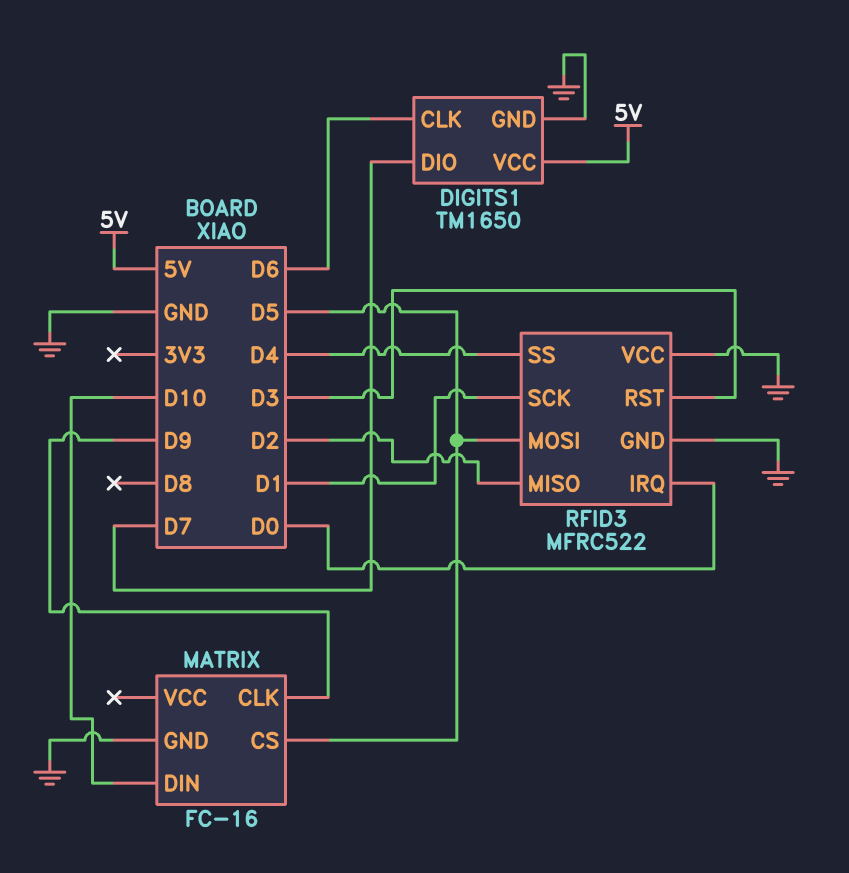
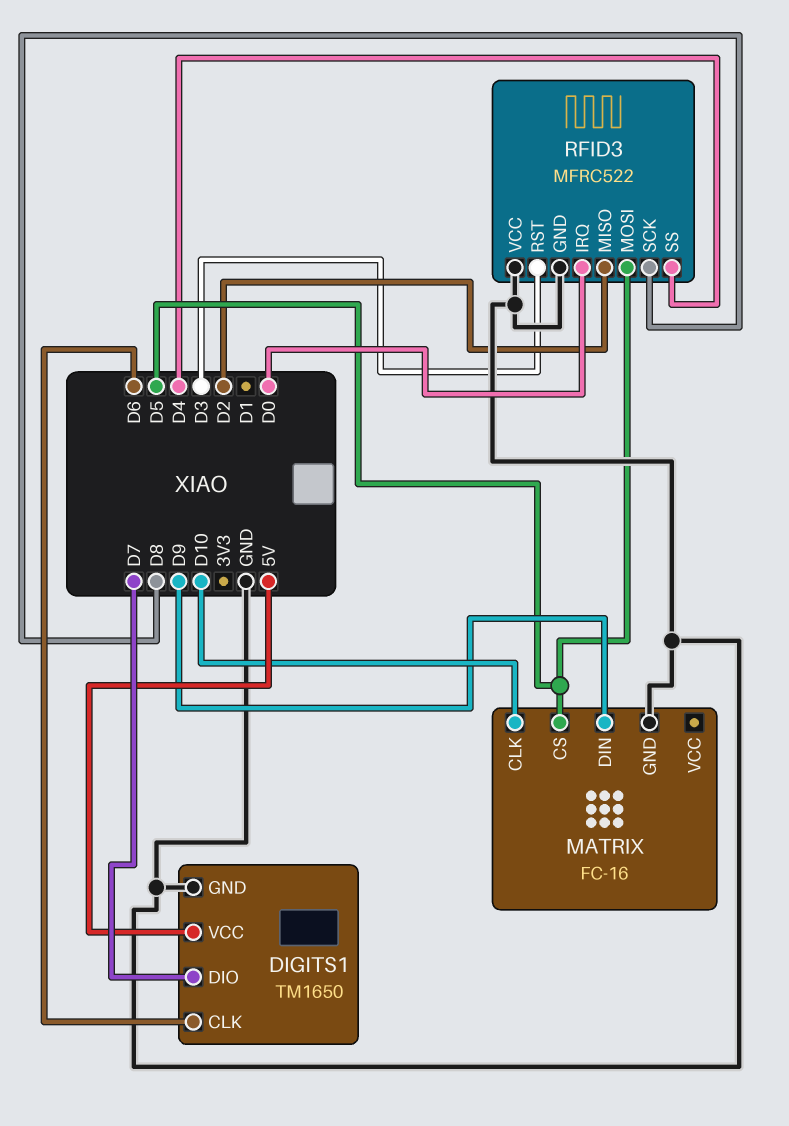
MATRIX pin CLK: D9 -> D10
MATRIX pin DIN: D10 -> D9
RFID3 pin SCK: D1 -> D8

